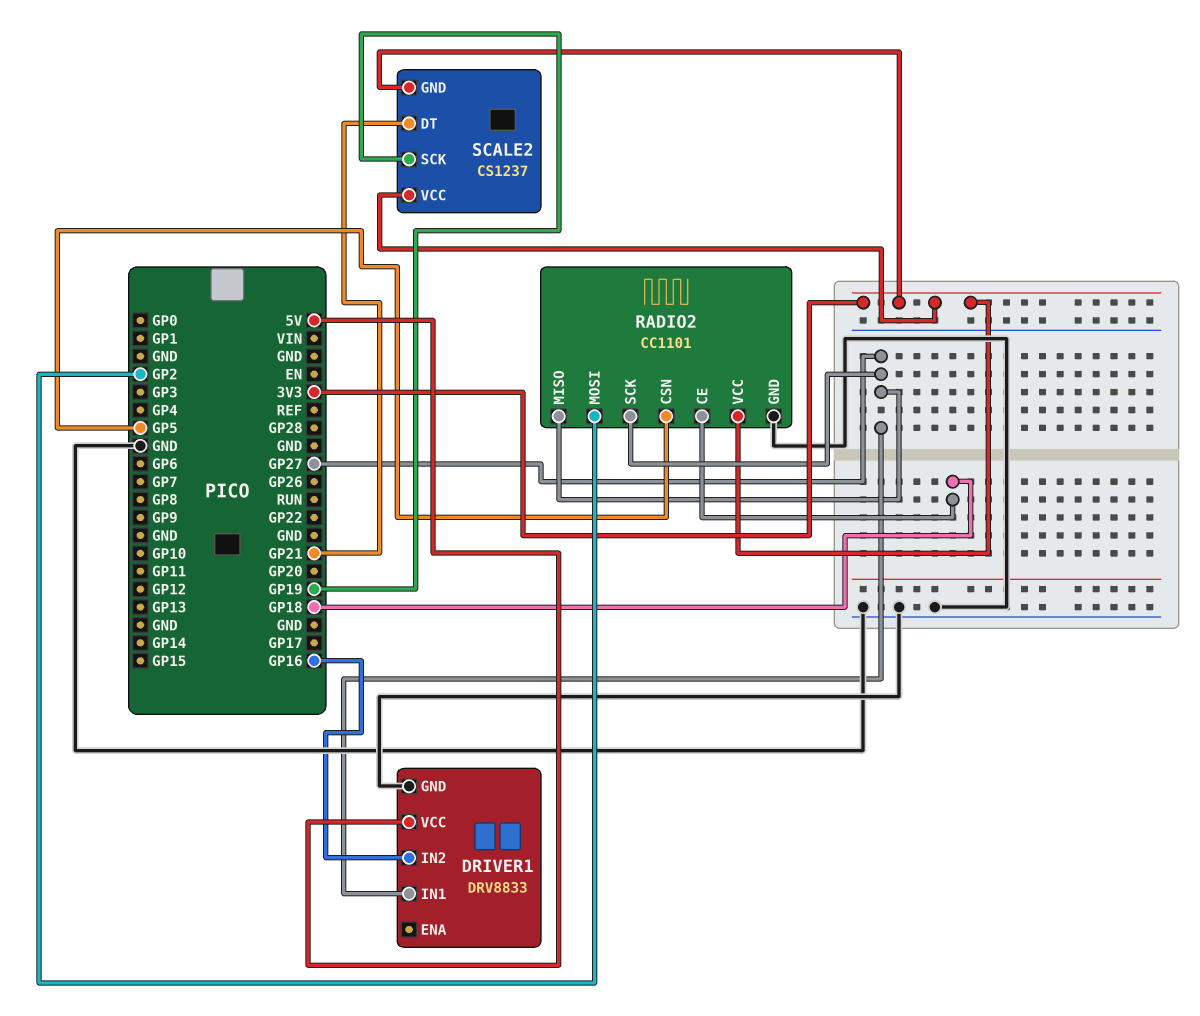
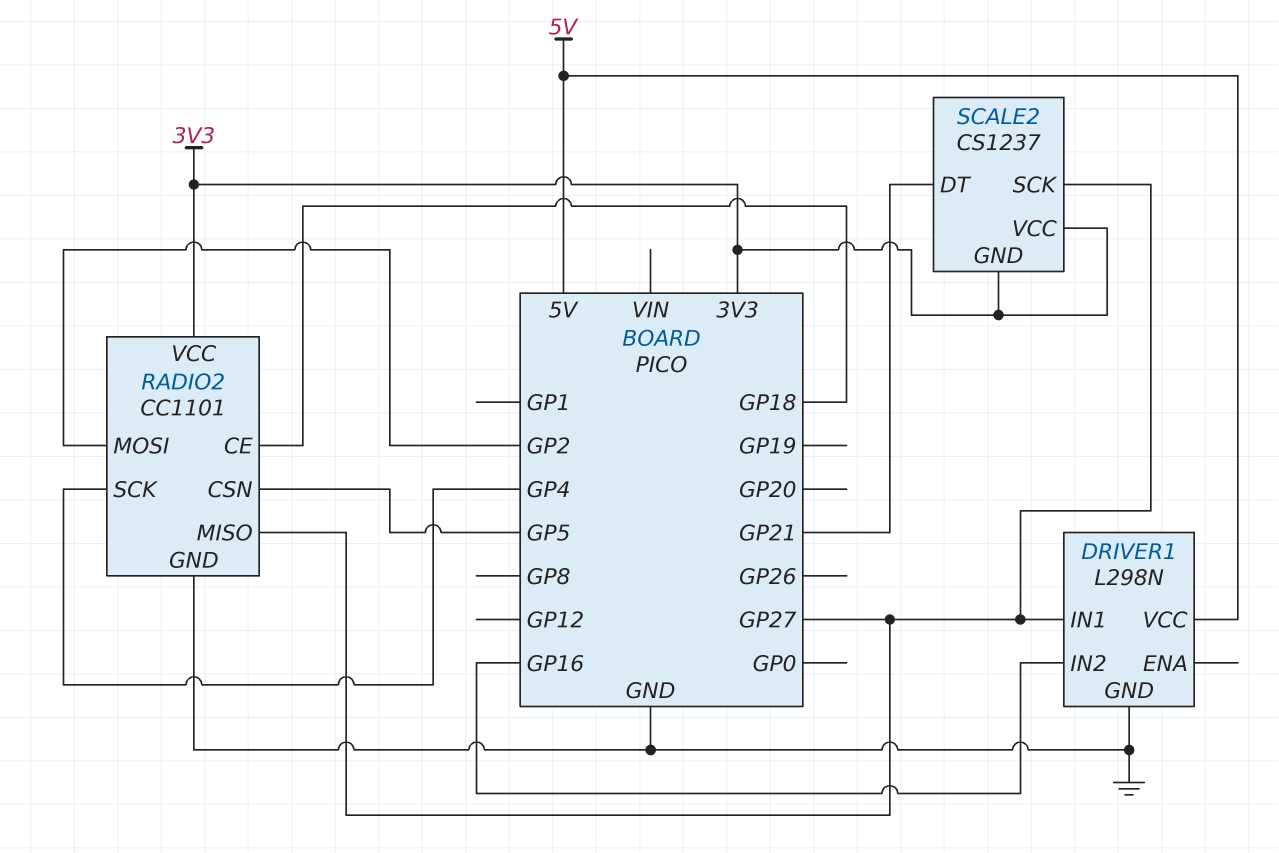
DRIVER1: DRV8833 -> L298N
RADIO2 pin SCK: GP27 -> GP4
SCALE2 pin SCK: GP19 -> GP27

